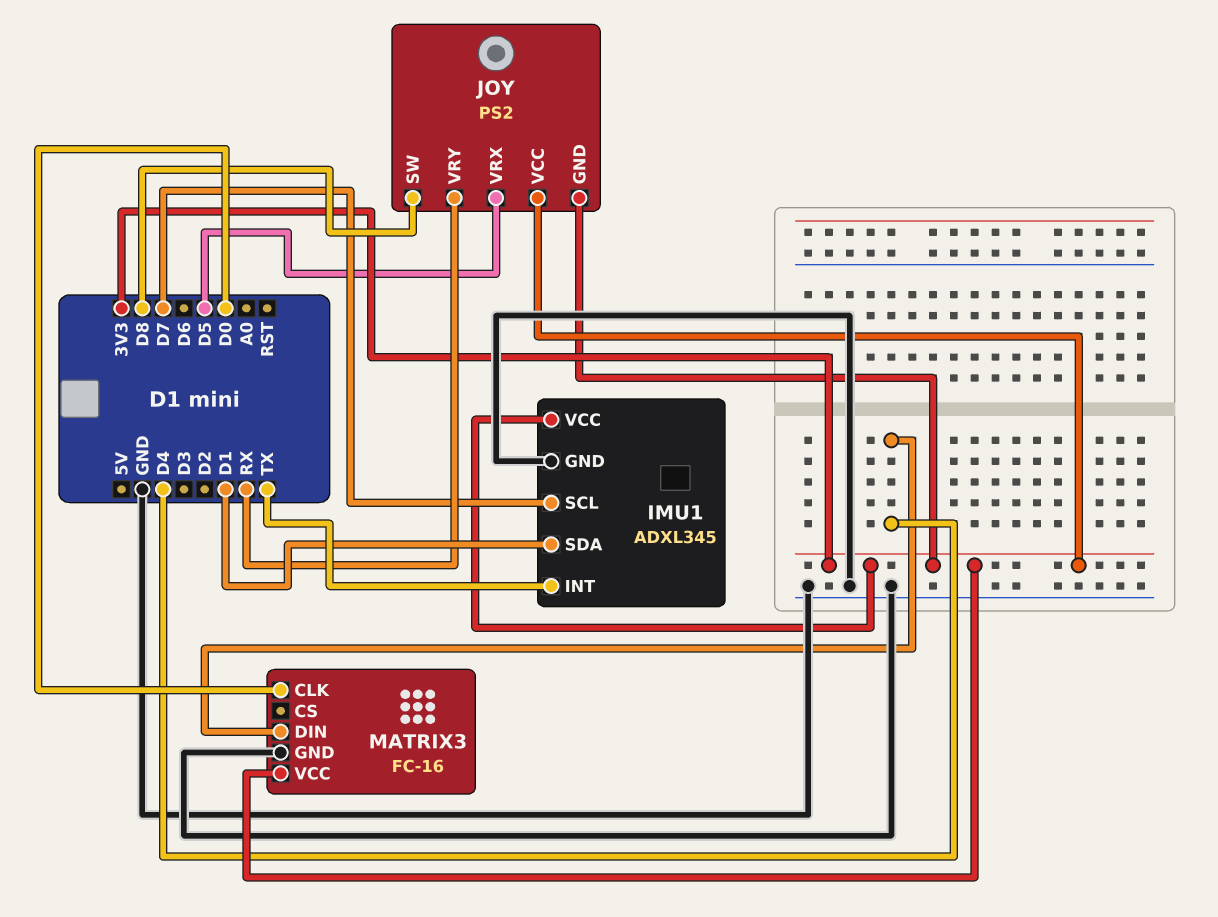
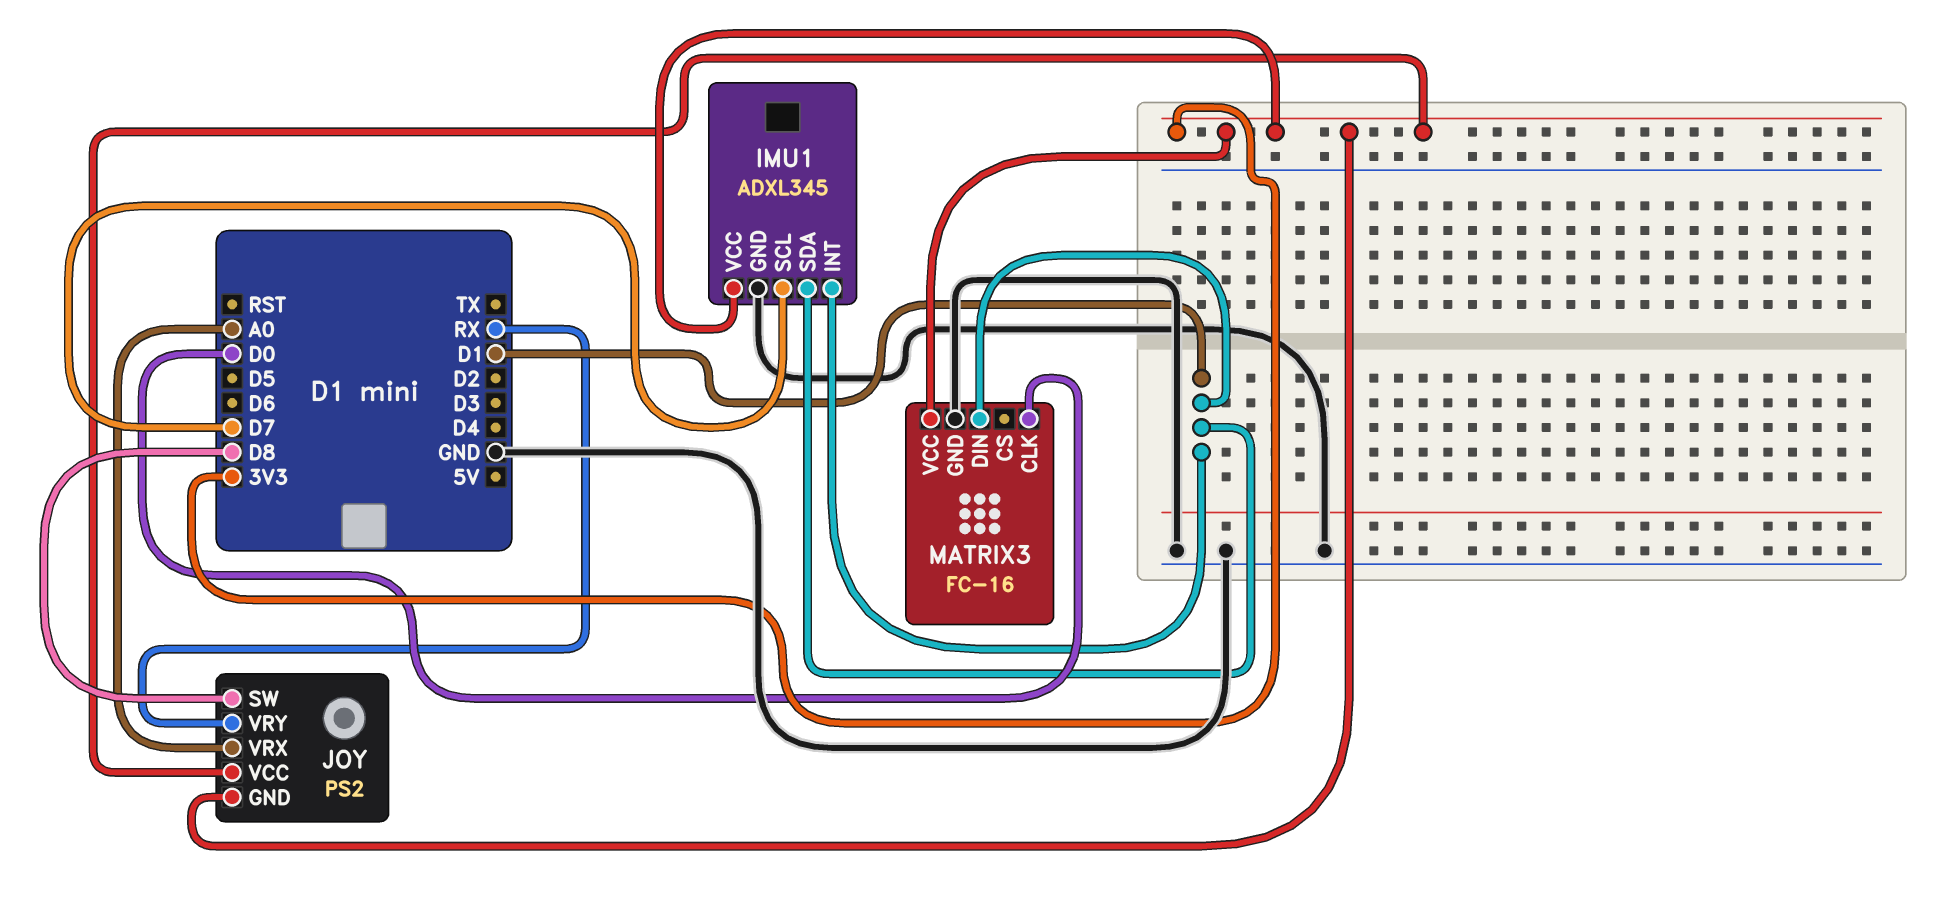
IMU1 pin INT: TX -> D1
JOY pin VRX: D5 -> A0
MATRIX3 pin DIN: D4 -> D1

